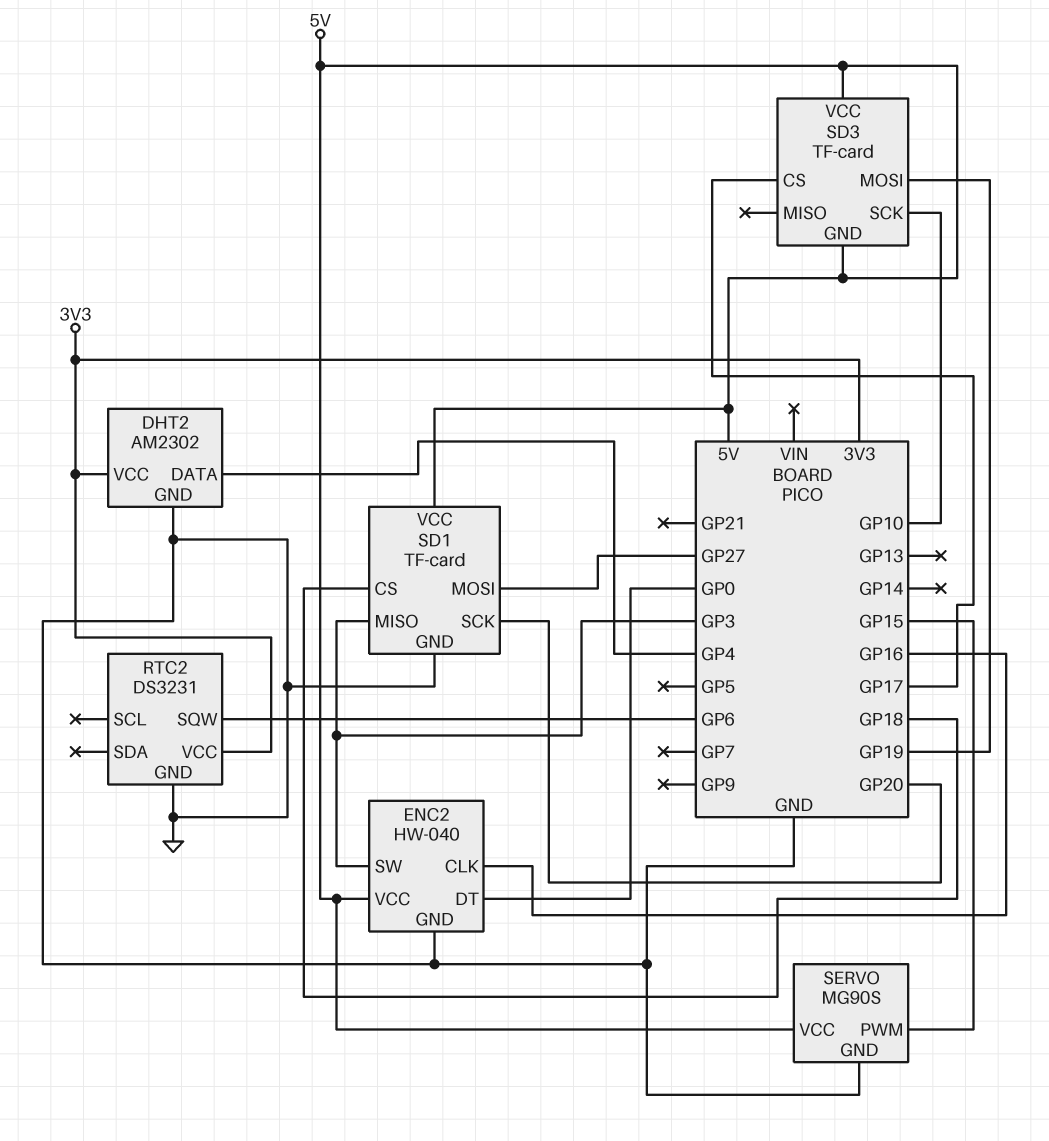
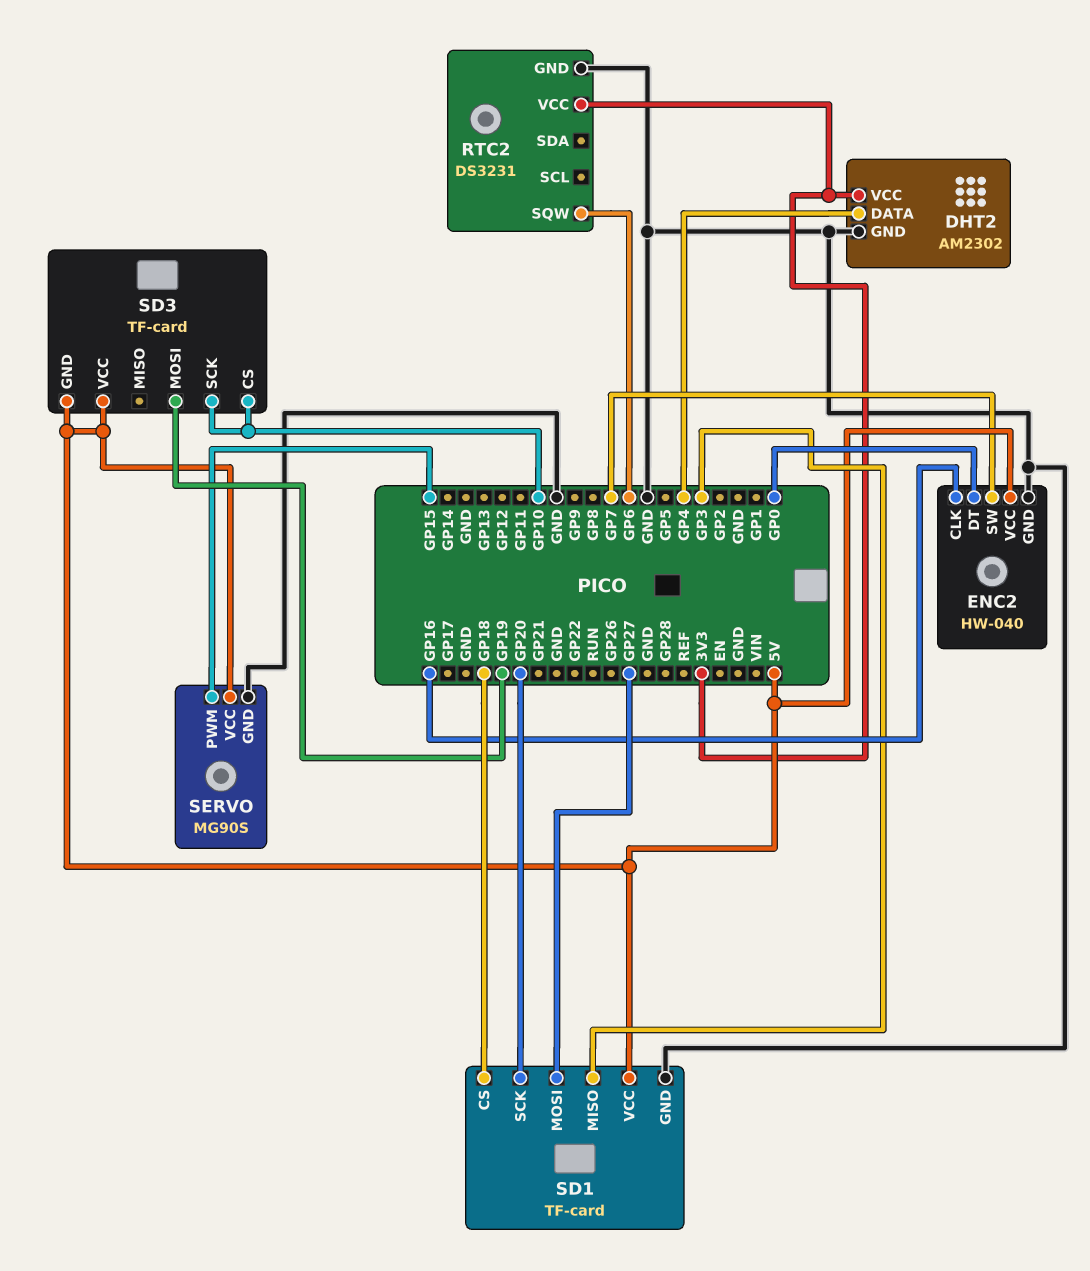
ENC2 pin SW: GP3 -> GP7
SD3 pin CS: GP17 -> GP10

